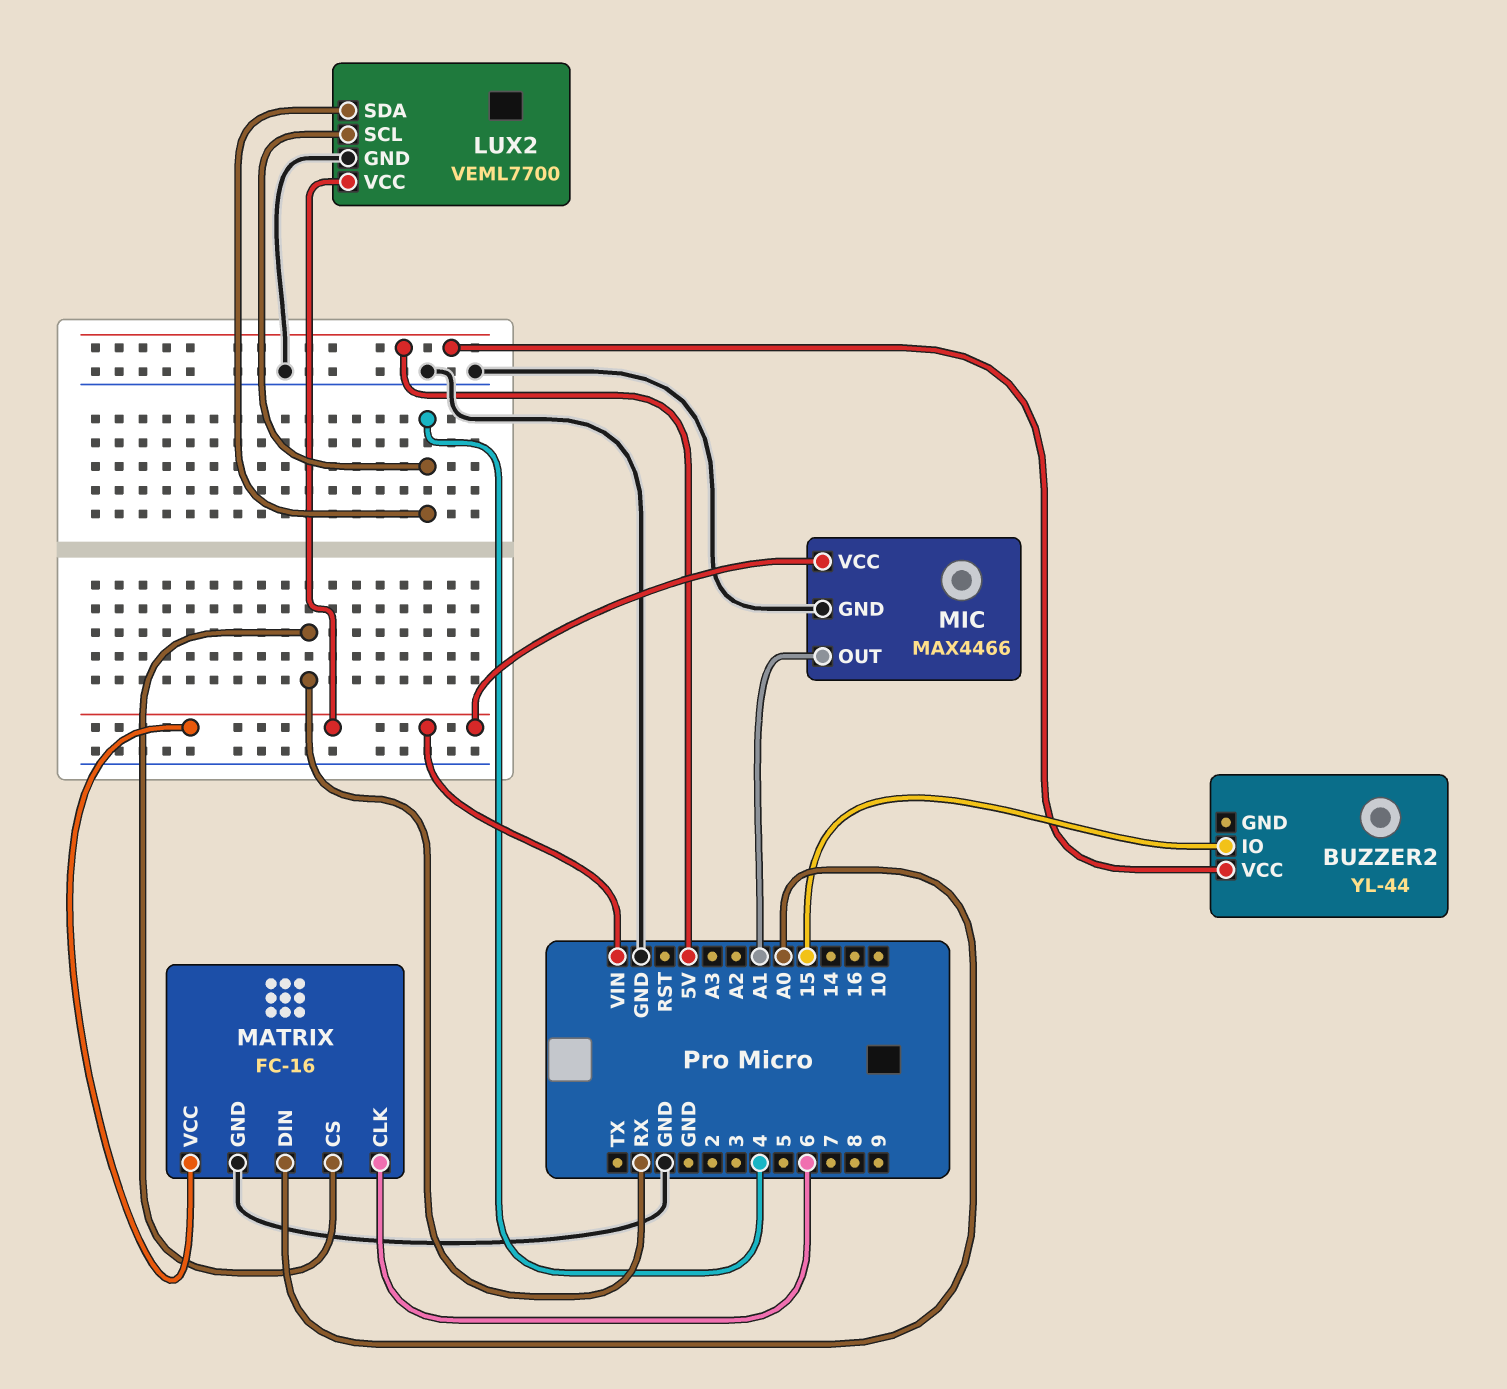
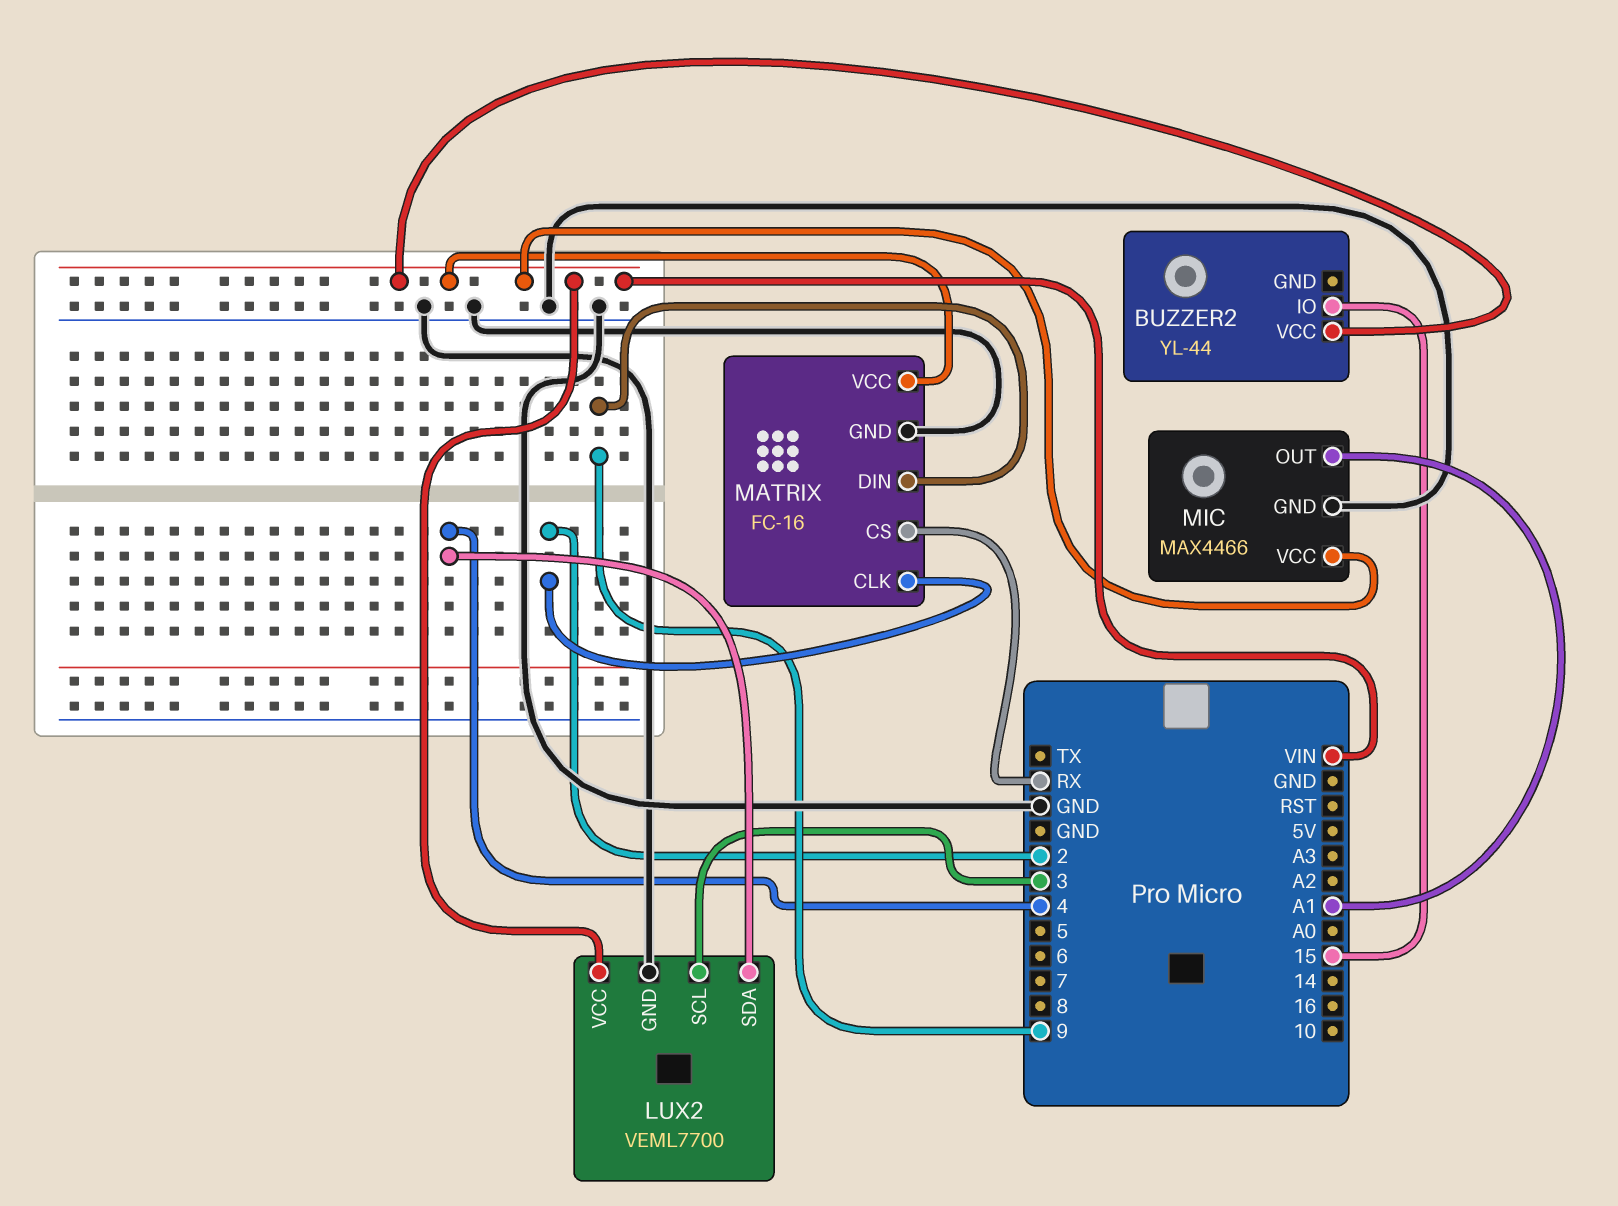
BUZZER2 pin VCC: 5V -> VIN
LUX2 pin SCL: 4 -> 3
MATRIX pin CLK: 6 -> 2
MATRIX pin DIN: A0 -> 9

